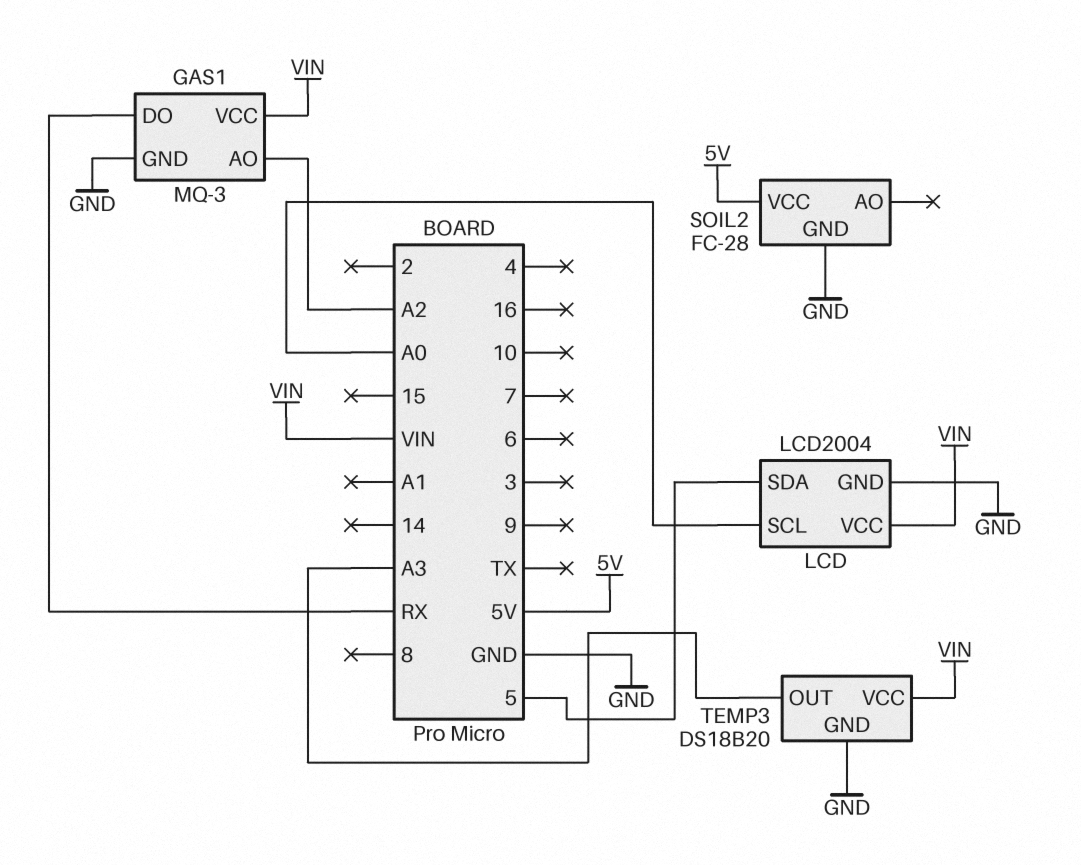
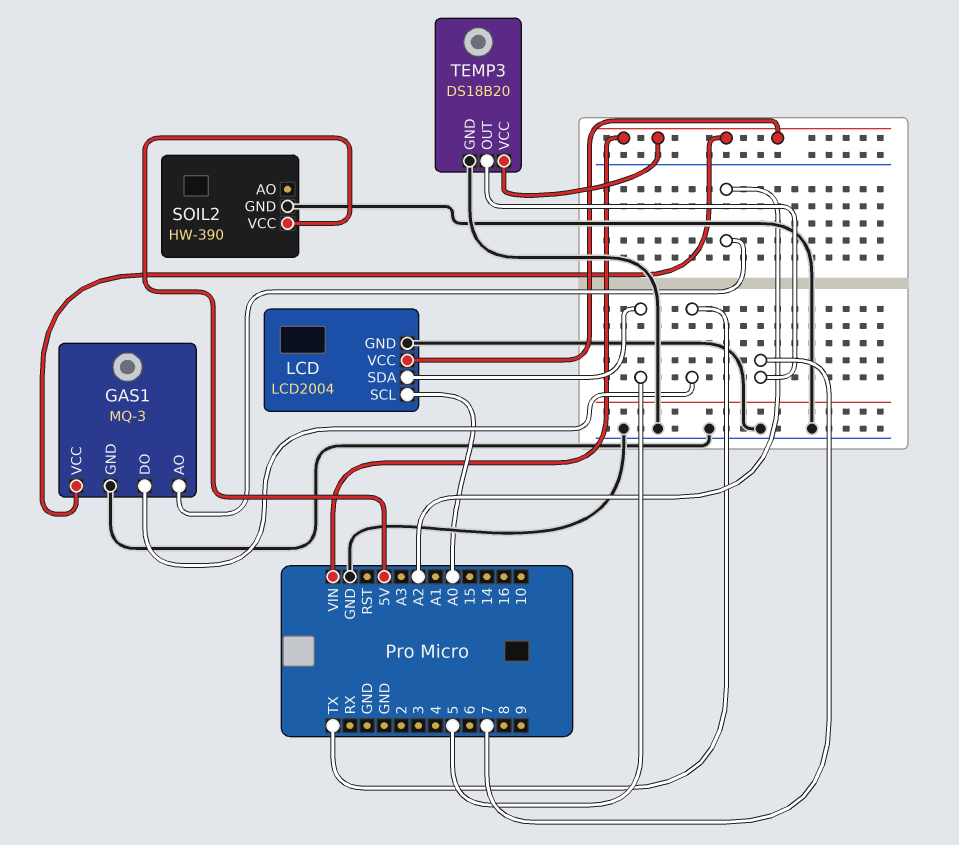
GAS1 pin DO: RX -> TX
SOIL2: FC-28 -> HW-390
TEMP3 pin OUT: A3 -> 7

